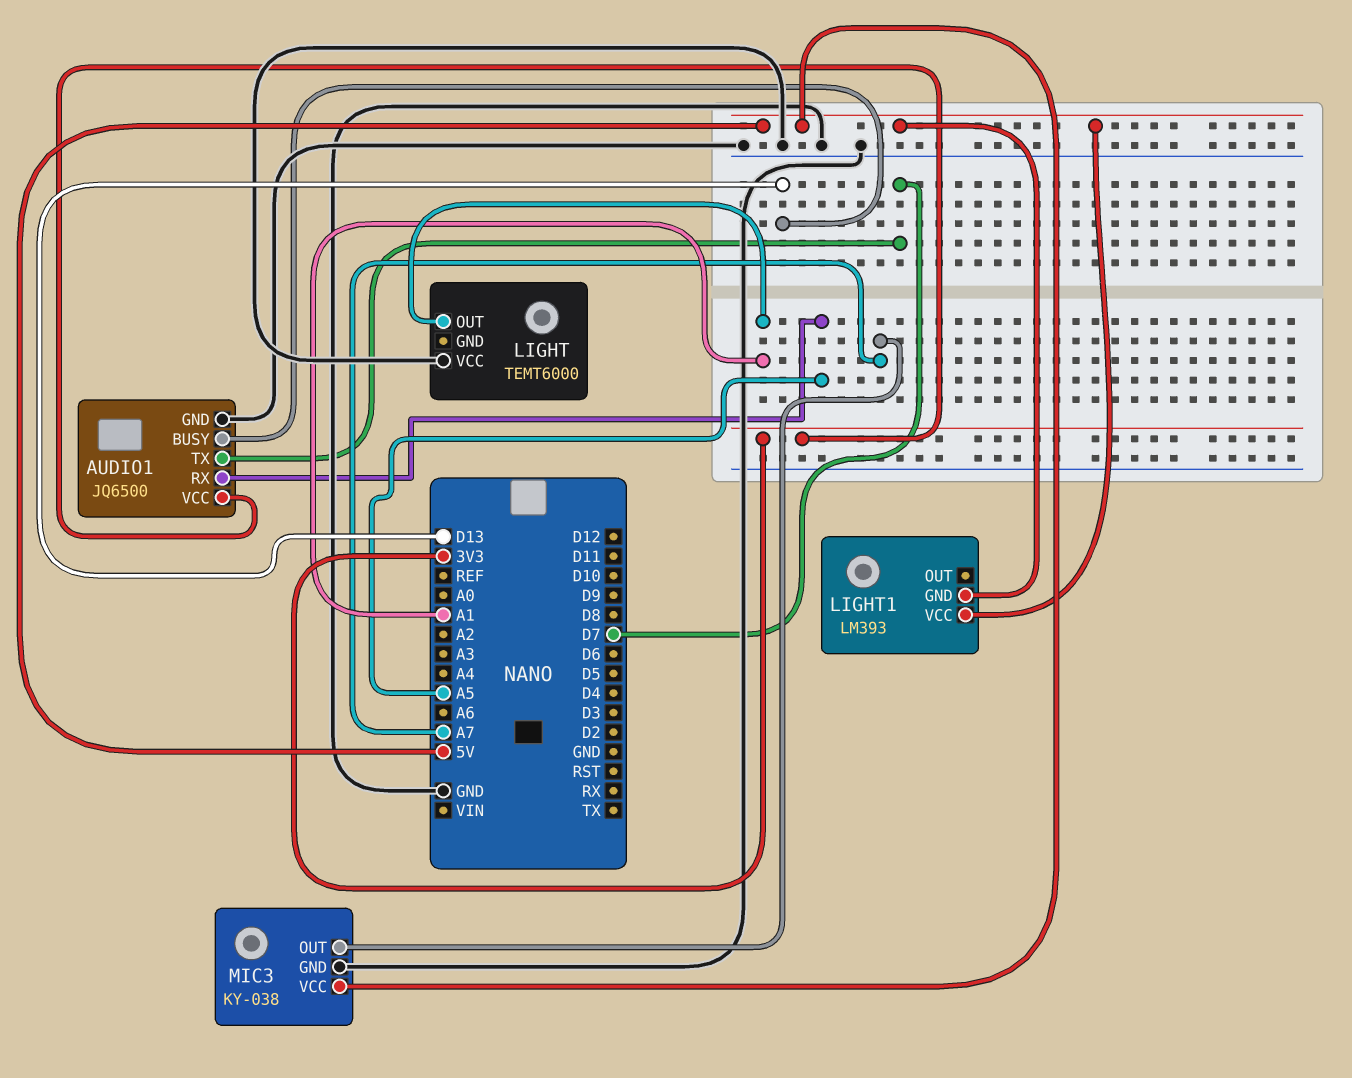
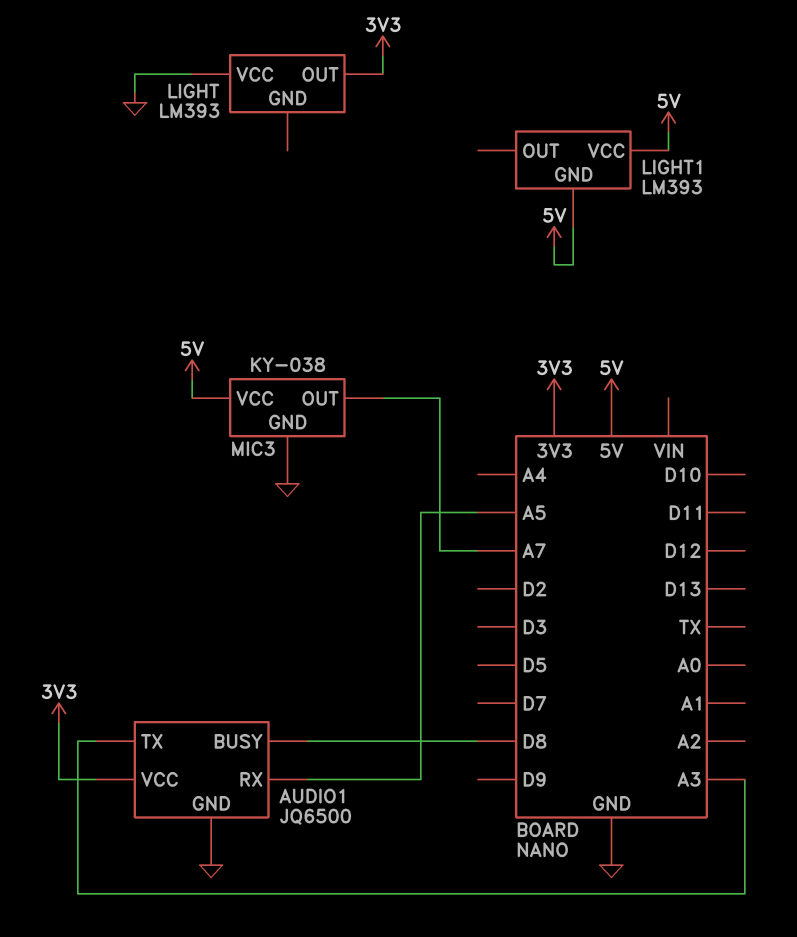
AUDIO1 pin BUSY: D13 -> D8
AUDIO1 pin TX: D7 -> A3
LIGHT: TEMT6000 -> LM393
LIGHT pin OUT: A1 -> 3V3

